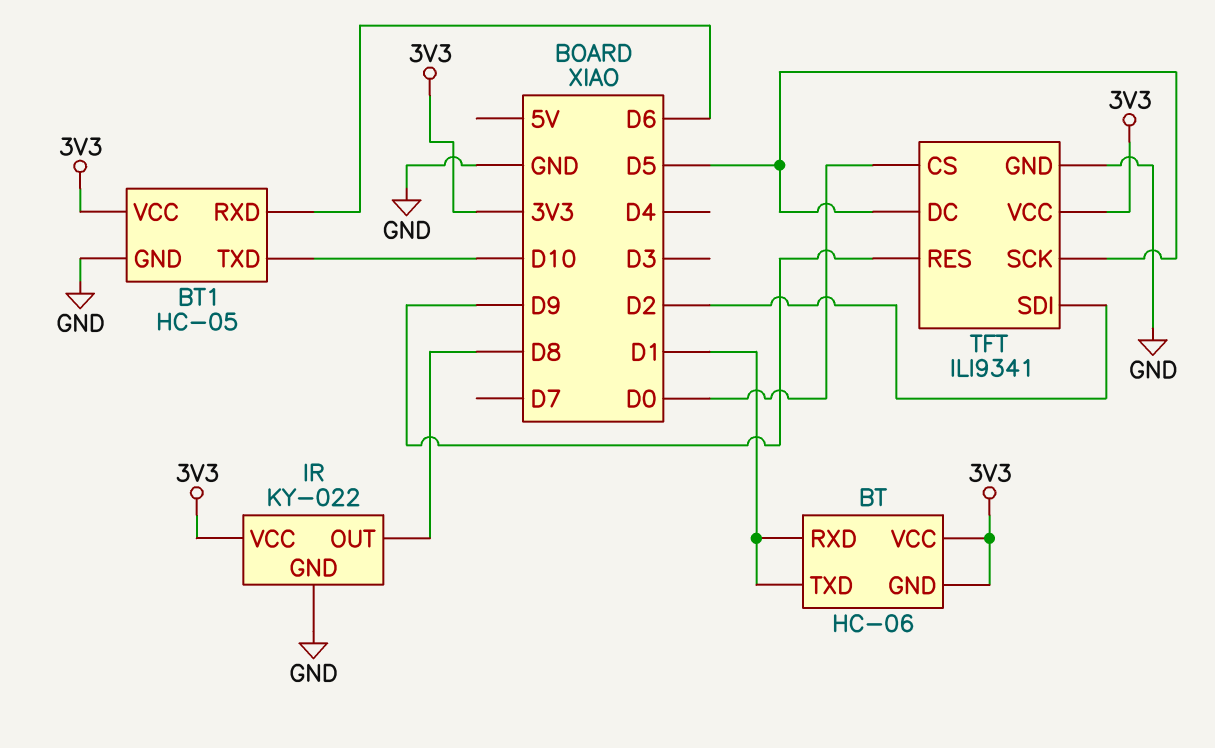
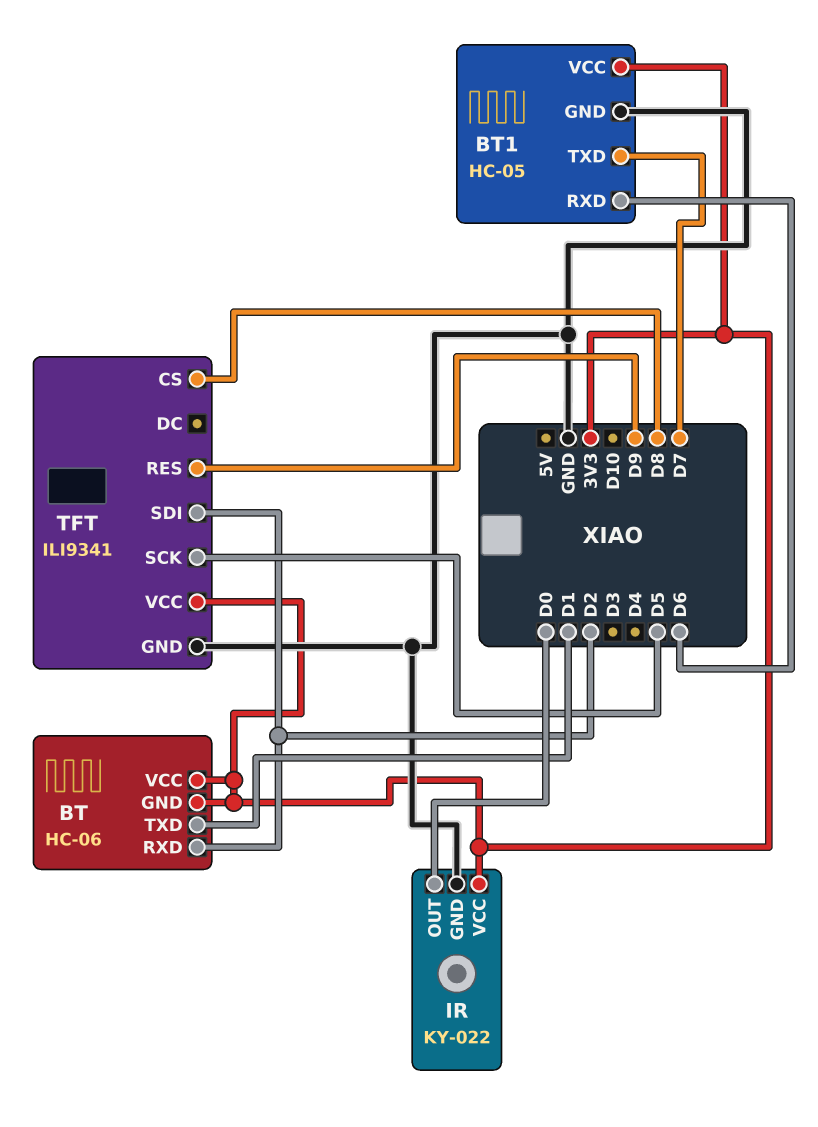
BT pin RXD: D1 -> D2
BT1 pin TXD: D10 -> D7
IR pin OUT: D8 -> D0
TFT pin CS: D0 -> D8
TFT pin DC: D5 -> none

